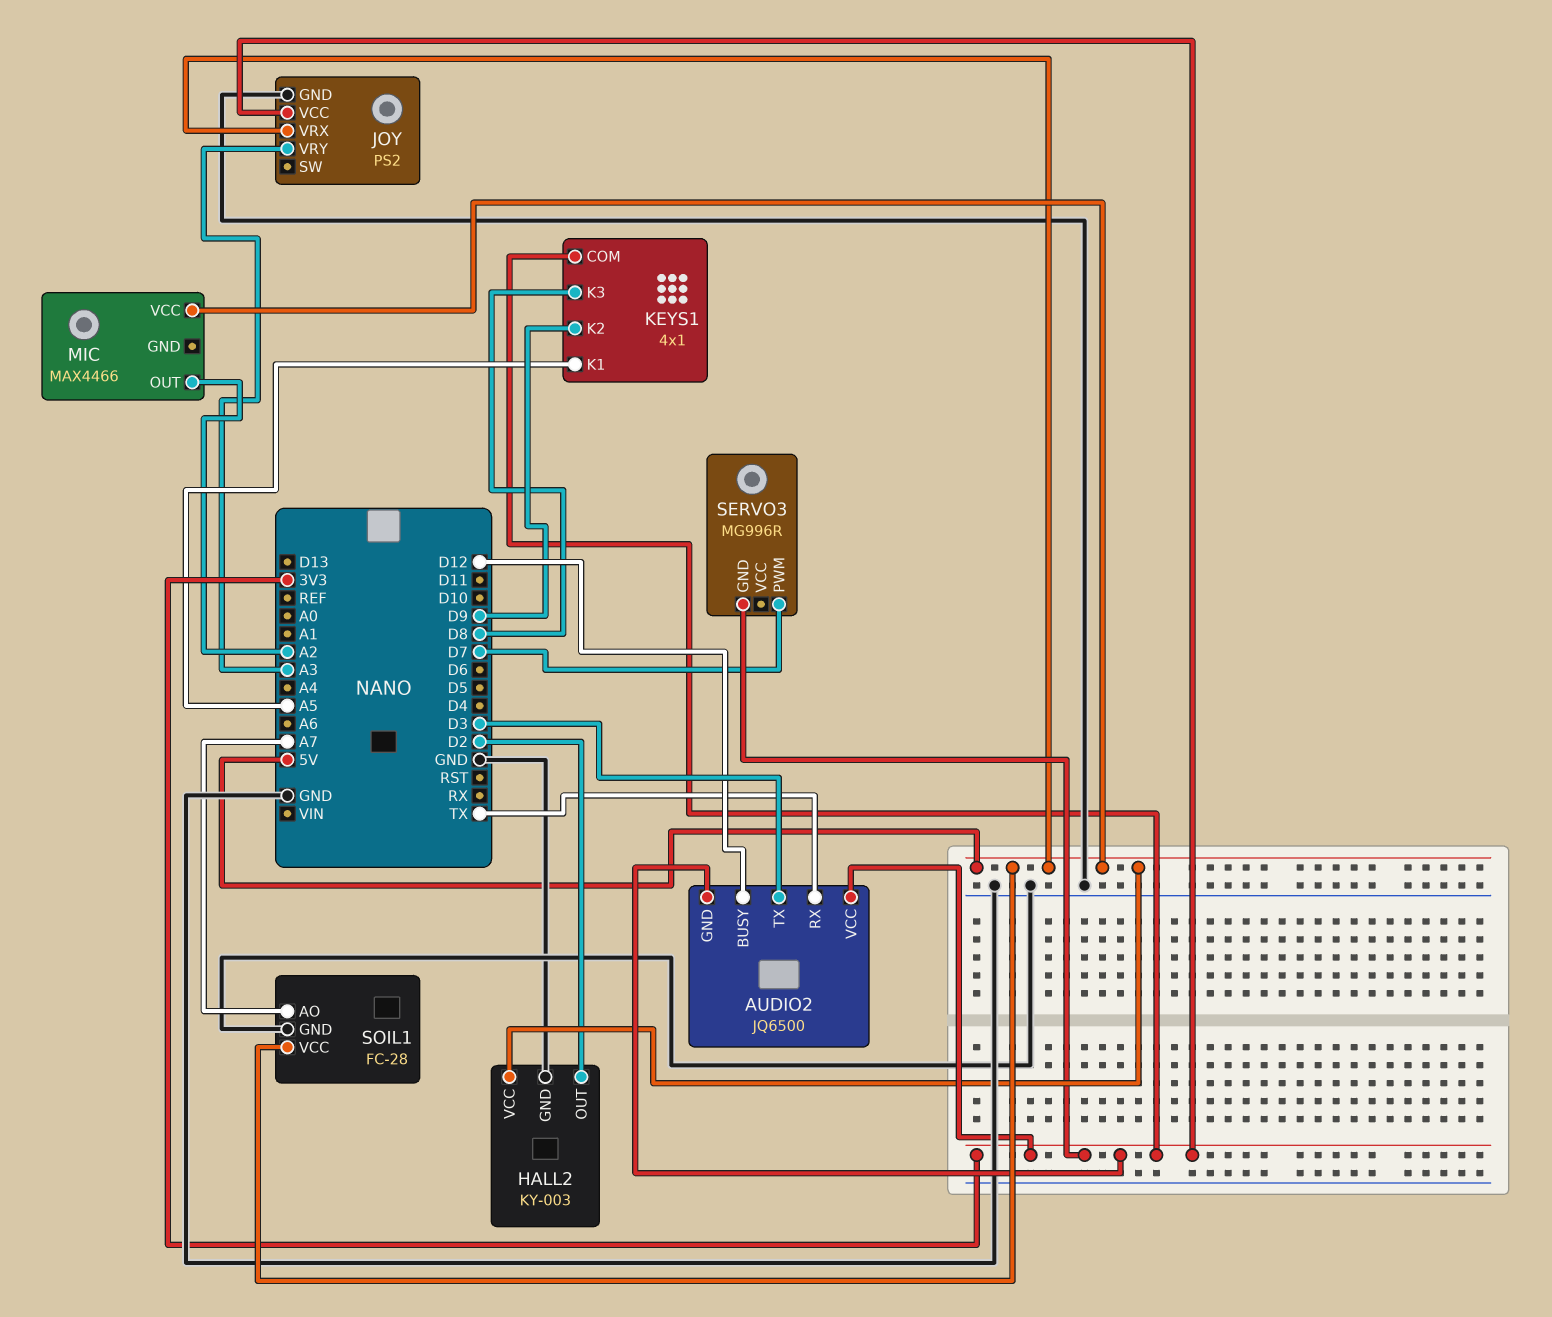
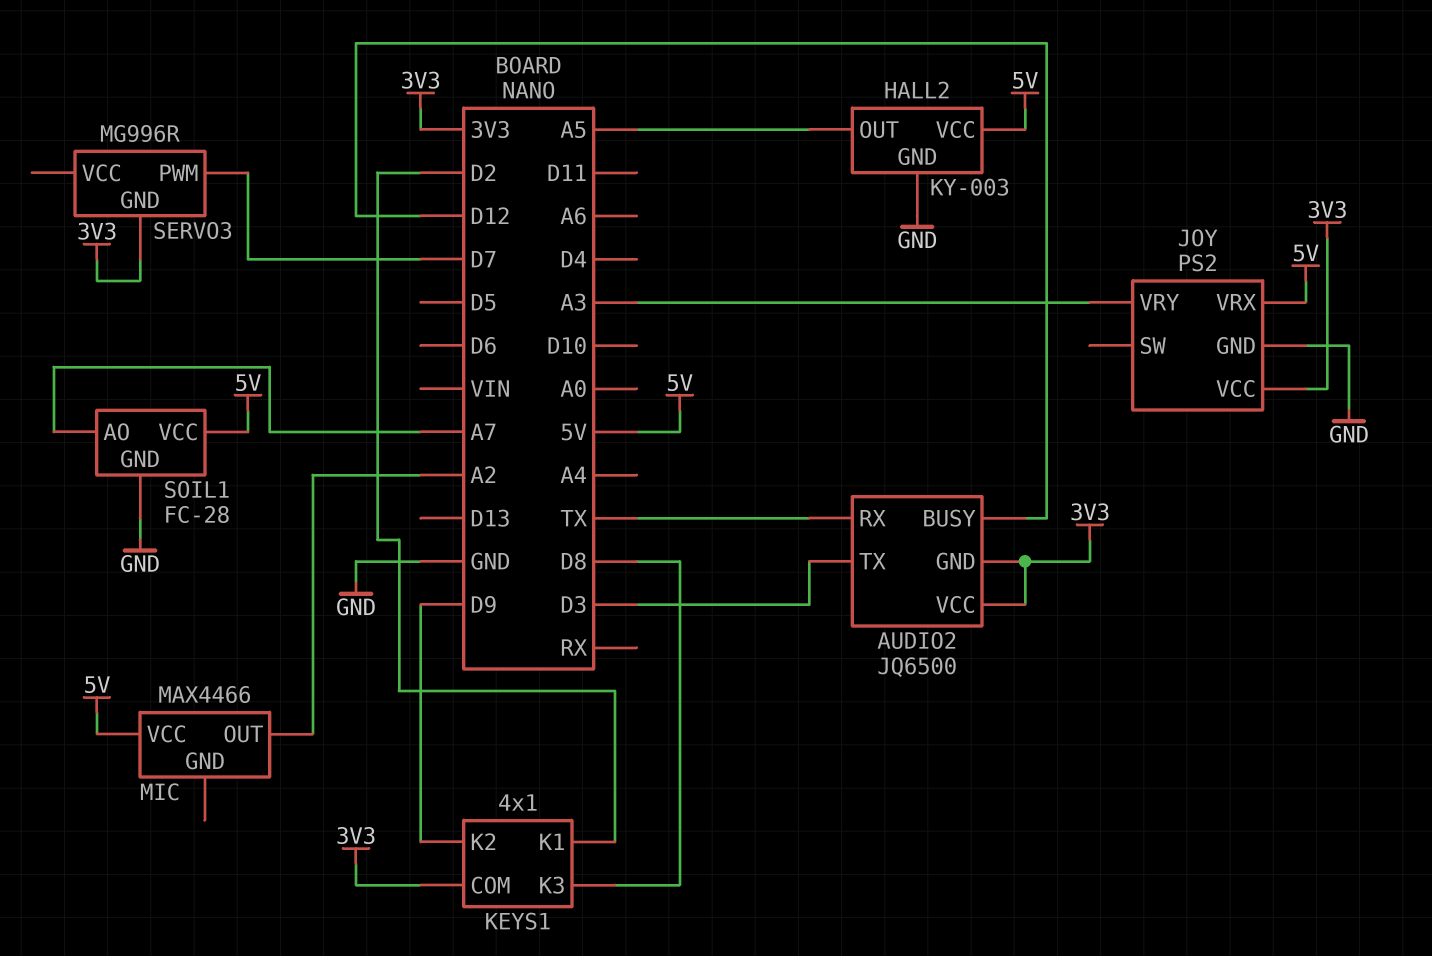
HALL2 pin OUT: D2 -> A5
KEYS1 pin K1: A5 -> D2

